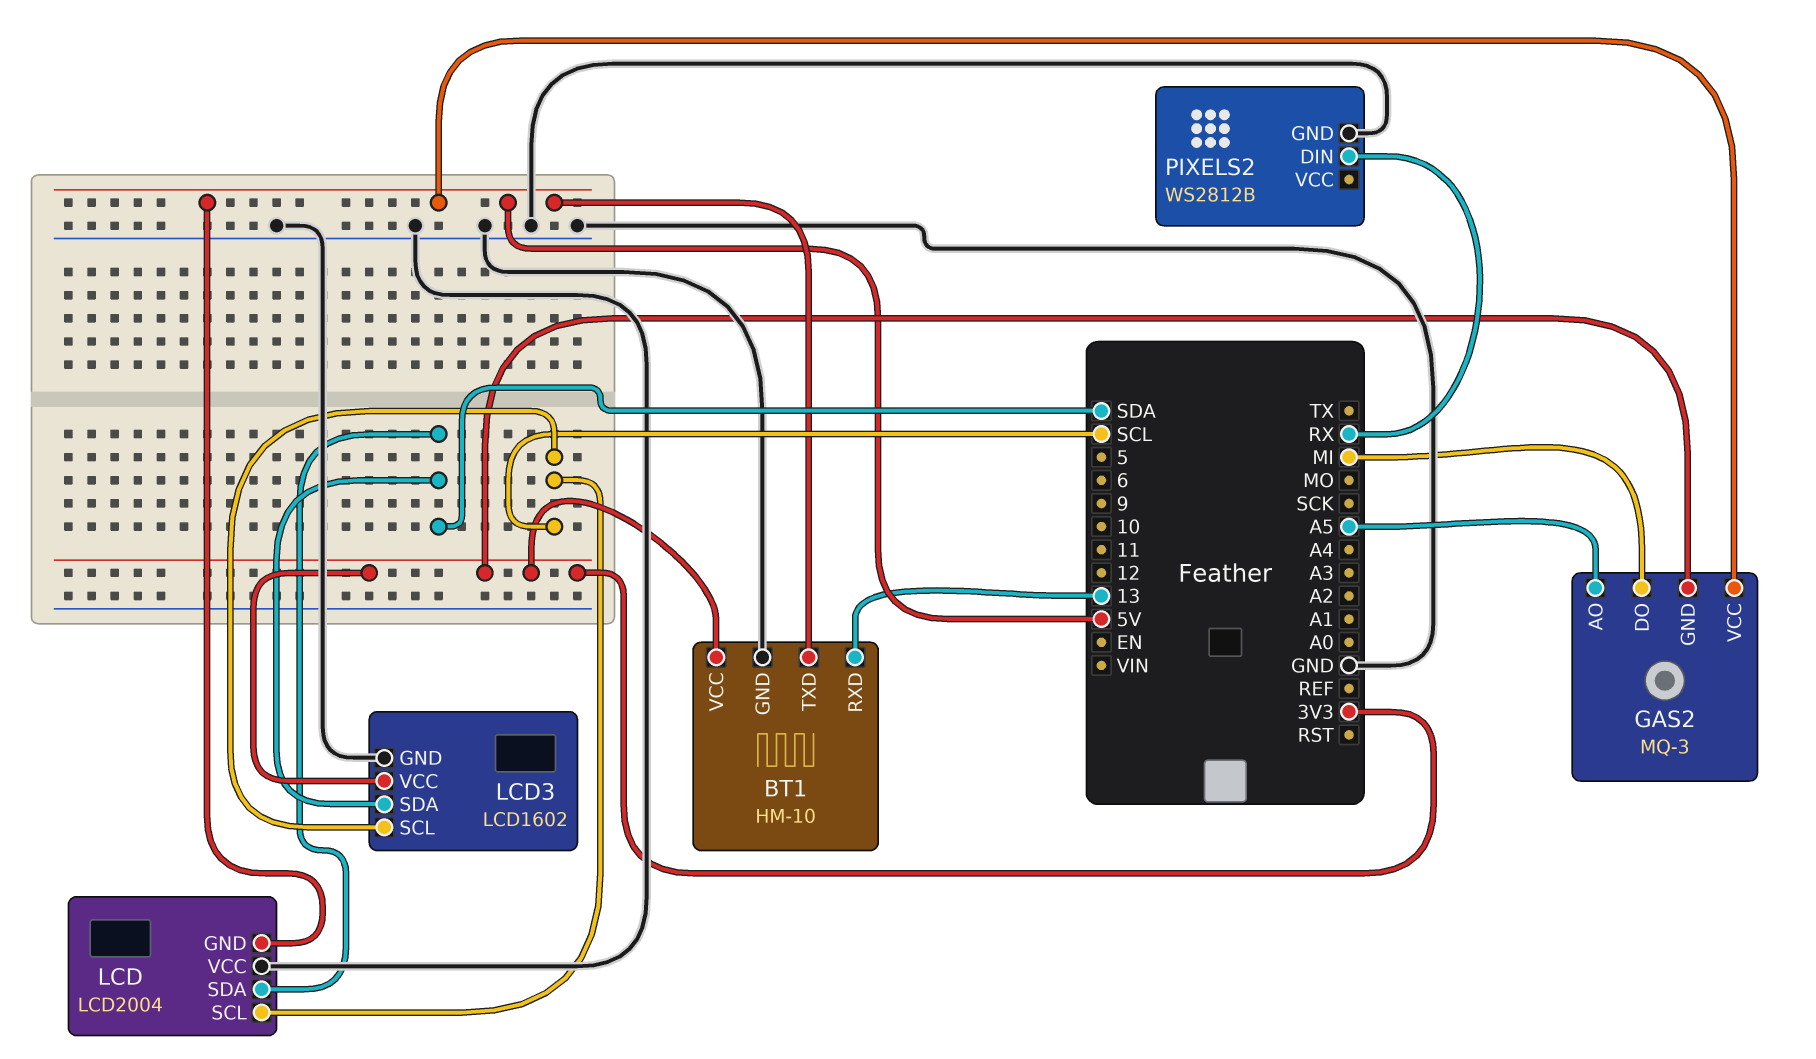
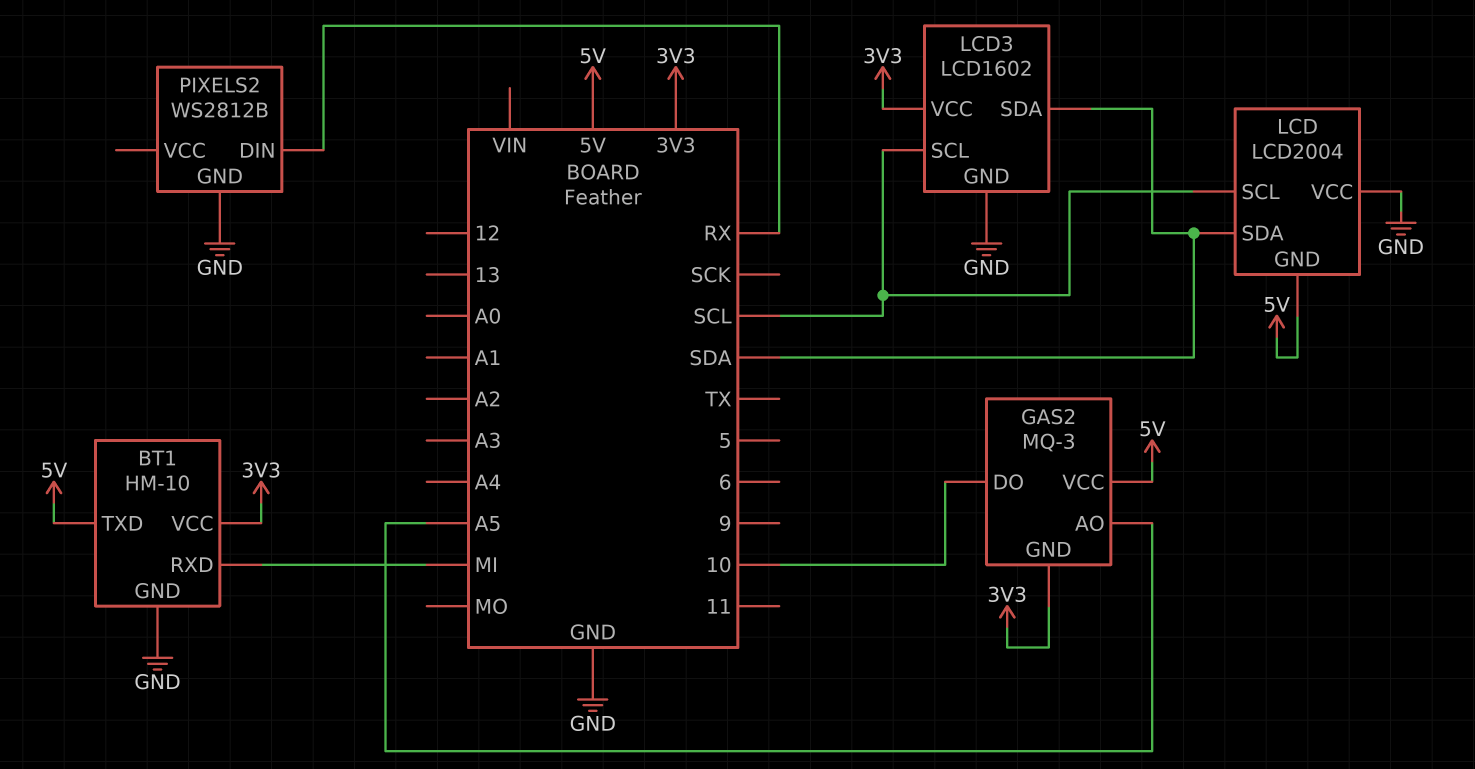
BT1 pin RXD: 13 -> MI
GAS2 pin DO: MI -> 10

